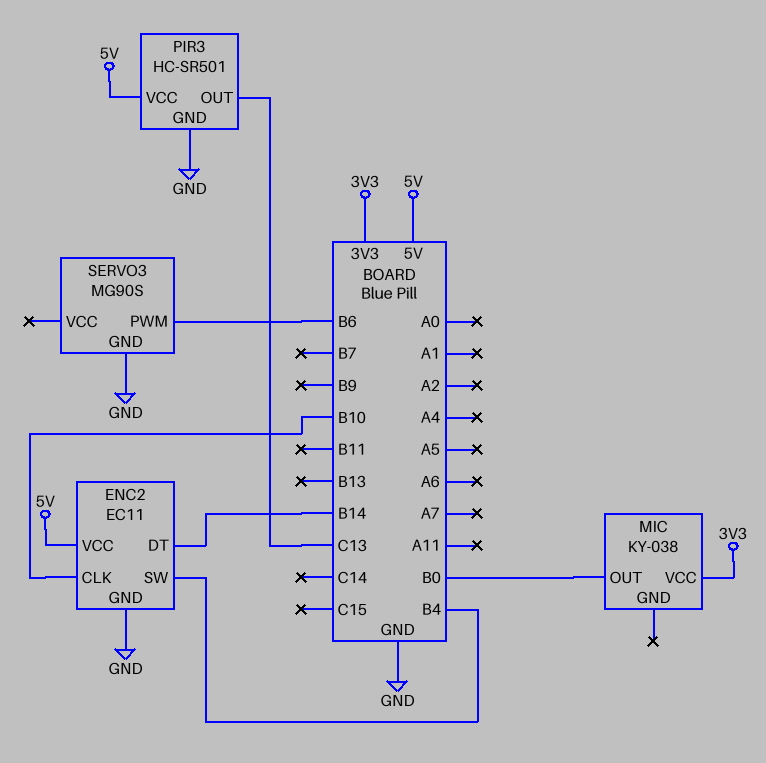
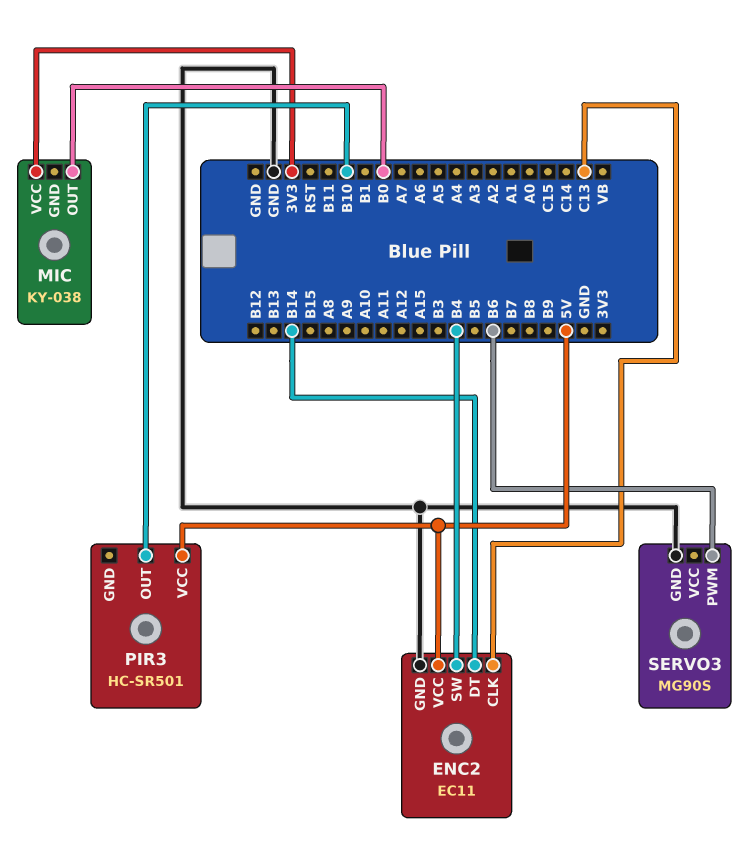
ENC2 pin CLK: B10 -> C13
PIR3 pin GND: GND -> none
PIR3 pin OUT: C13 -> B10

